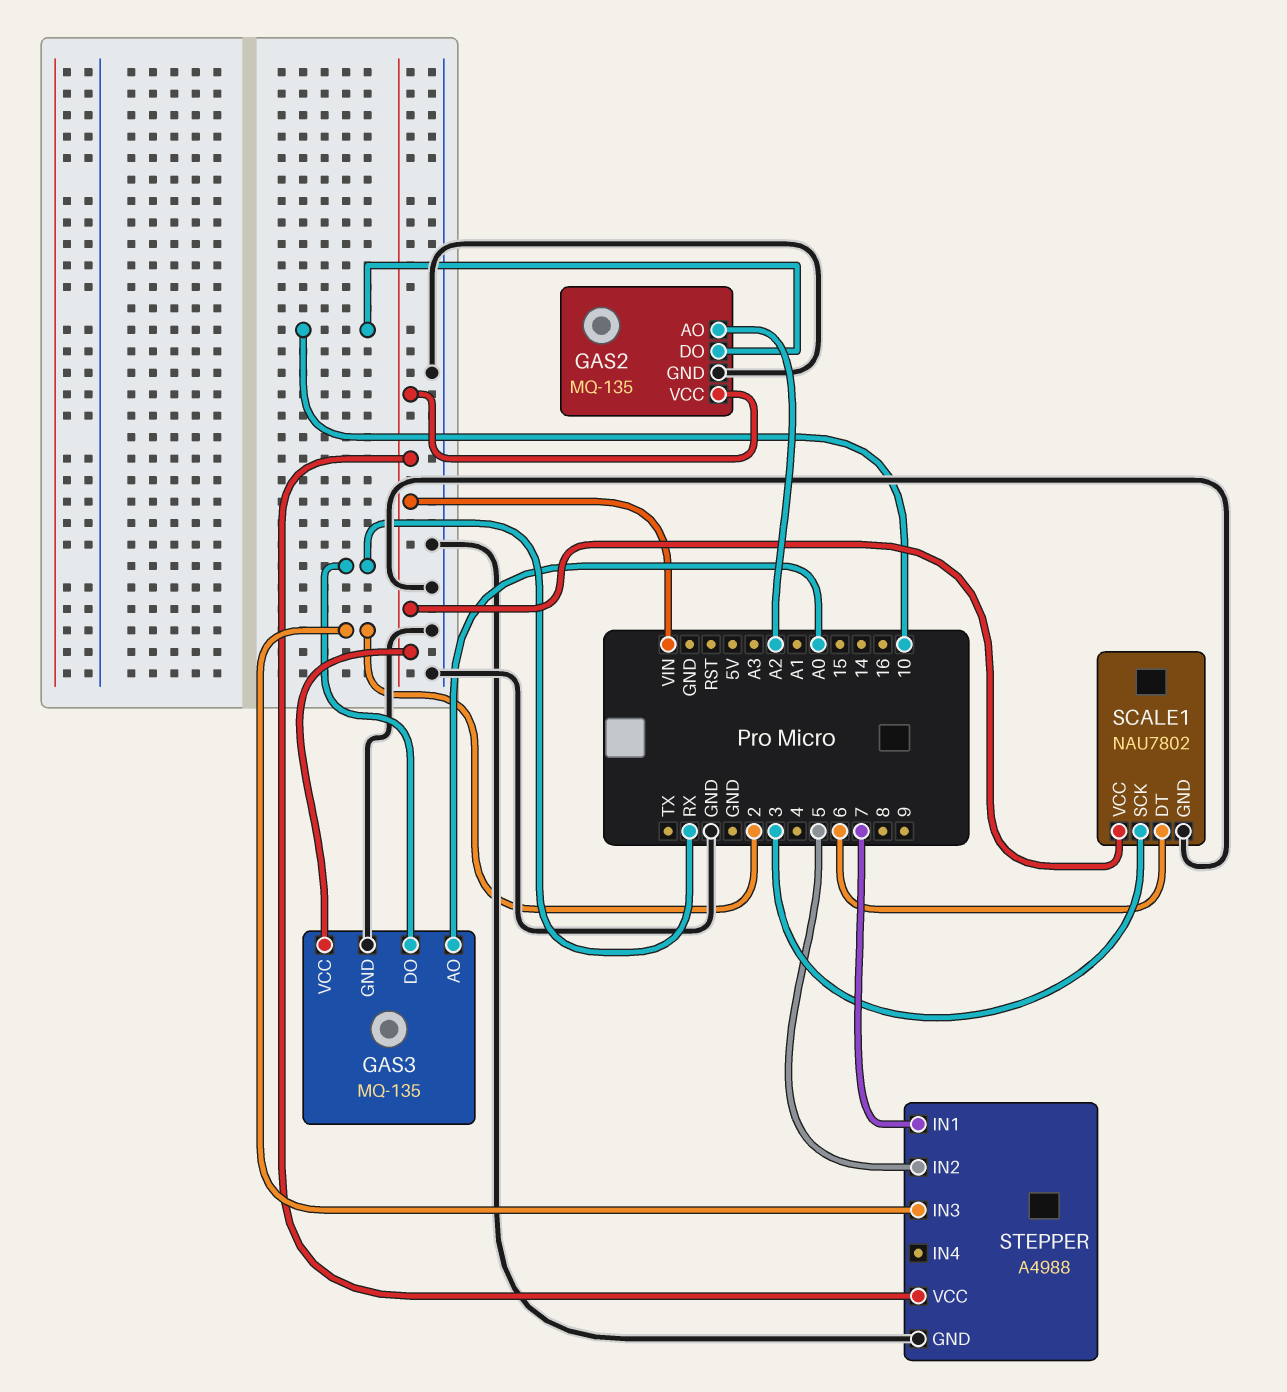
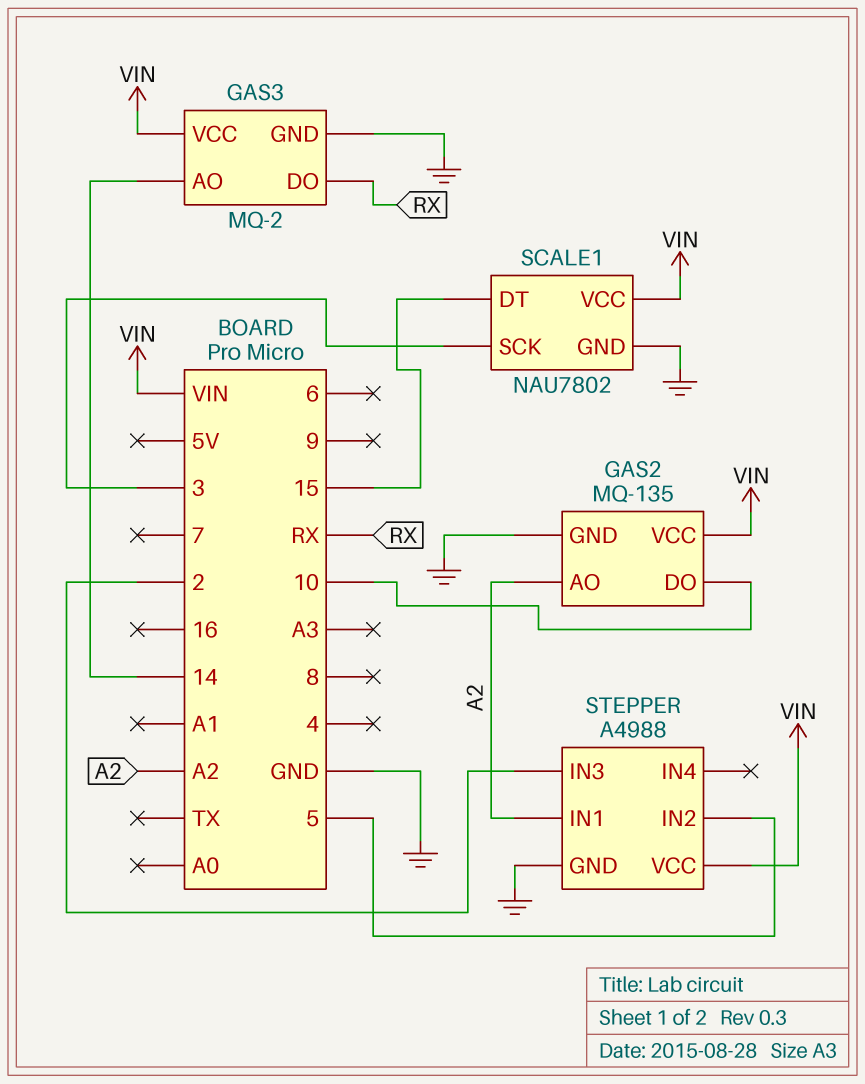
GAS3: MQ-135 -> MQ-2
GAS3 pin AO: A0 -> 14
SCALE1 pin DT: 6 -> 15
STEPPER pin IN1: 7 -> A2

